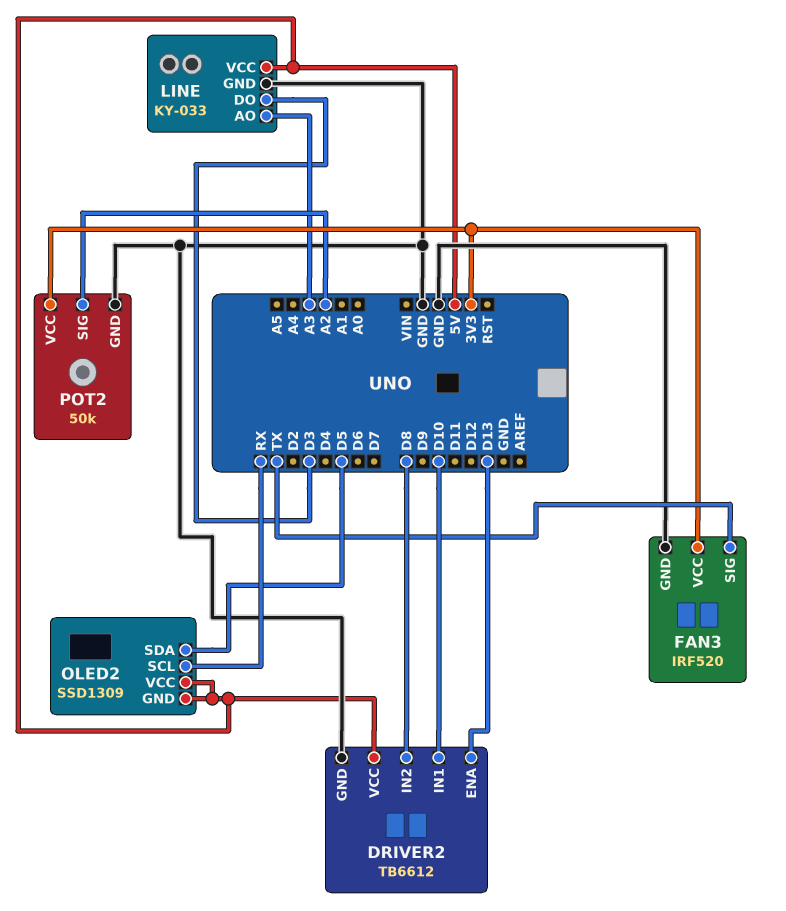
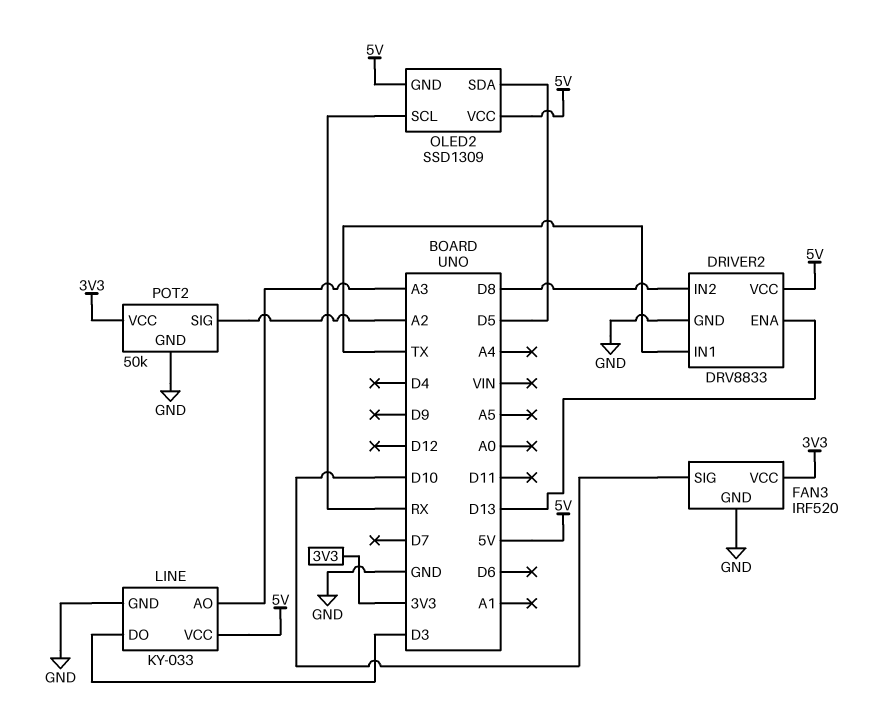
DRIVER2: TB6612 -> DRV8833
DRIVER2 pin IN1: D10 -> TX
FAN3 pin SIG: TX -> D10

